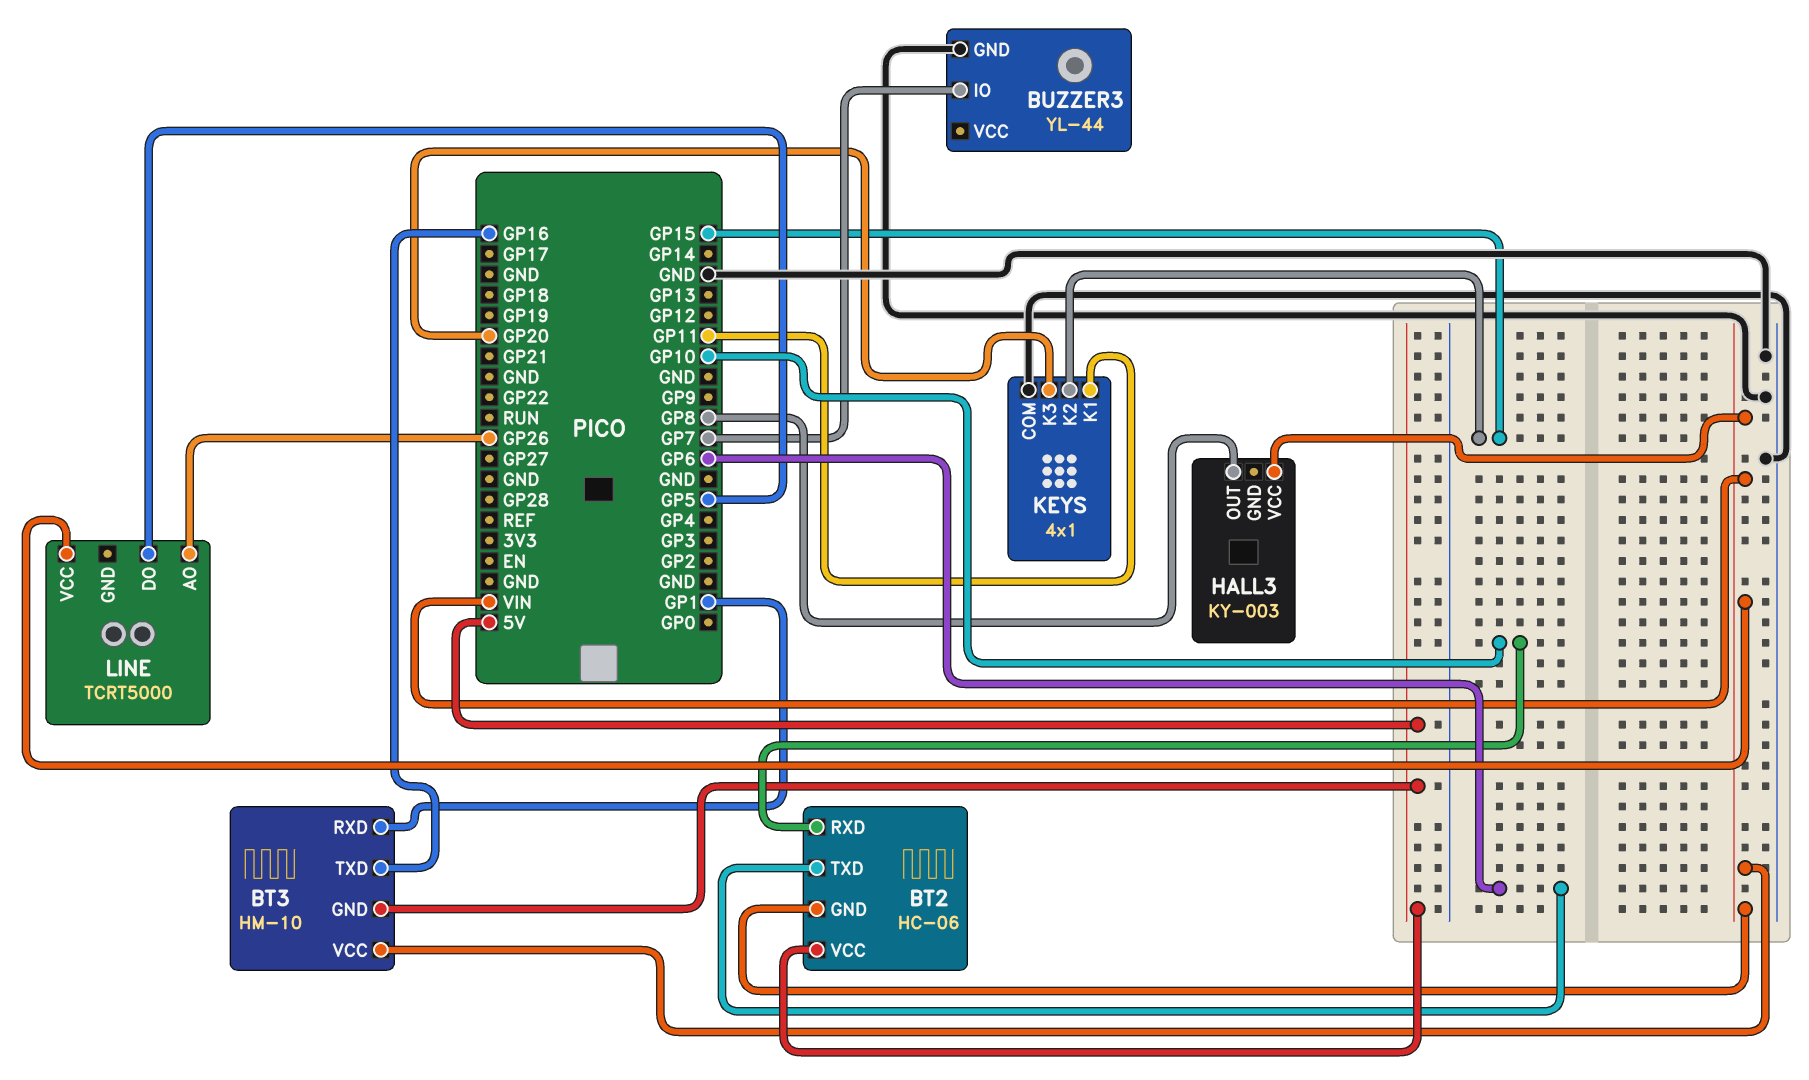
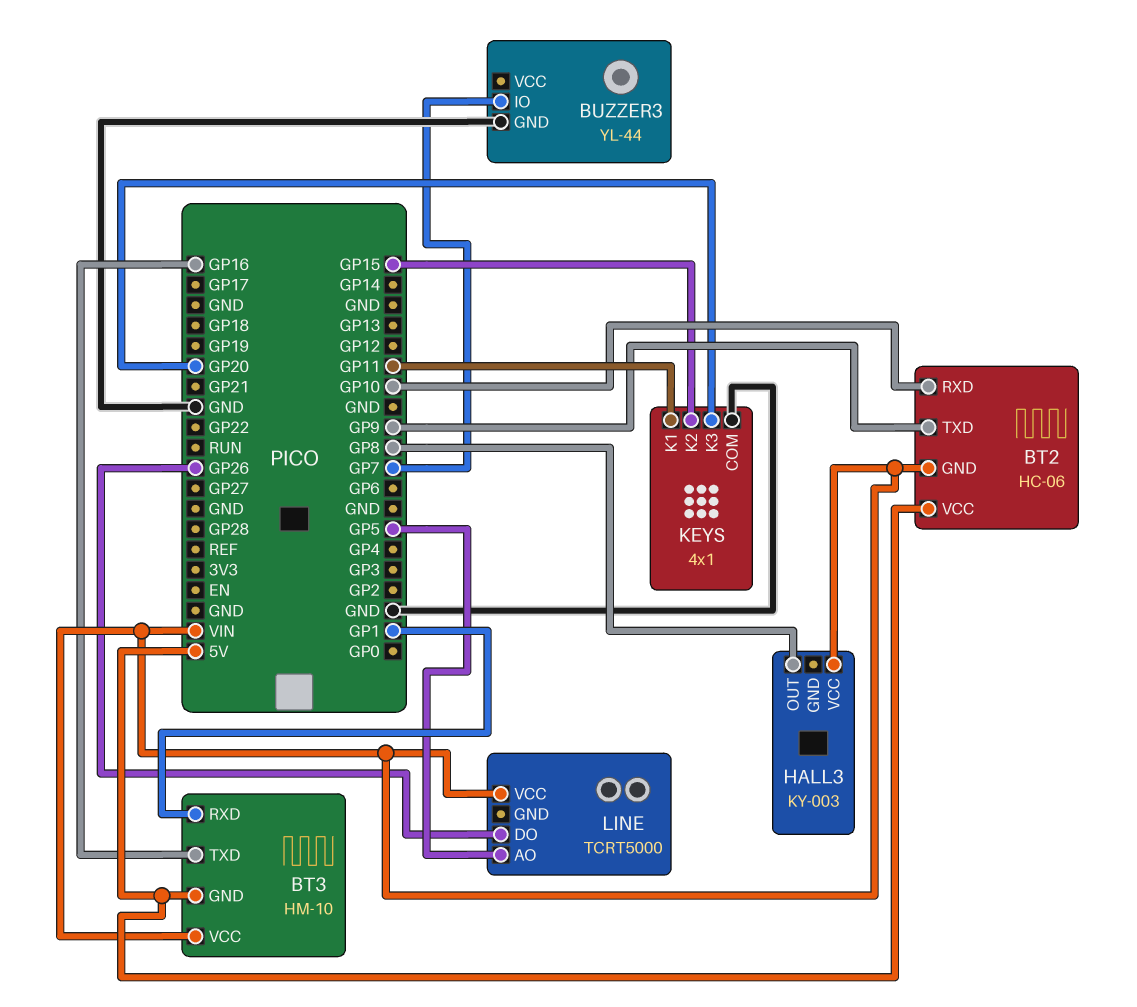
BT2 pin TXD: GP6 -> GP9
LINE pin AO: GP26 -> GP5
LINE pin DO: GP5 -> GP26

